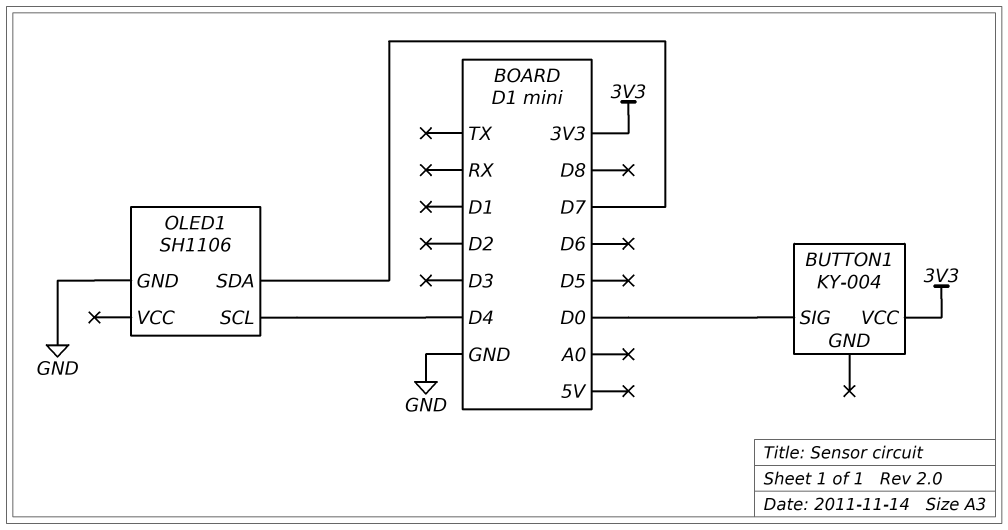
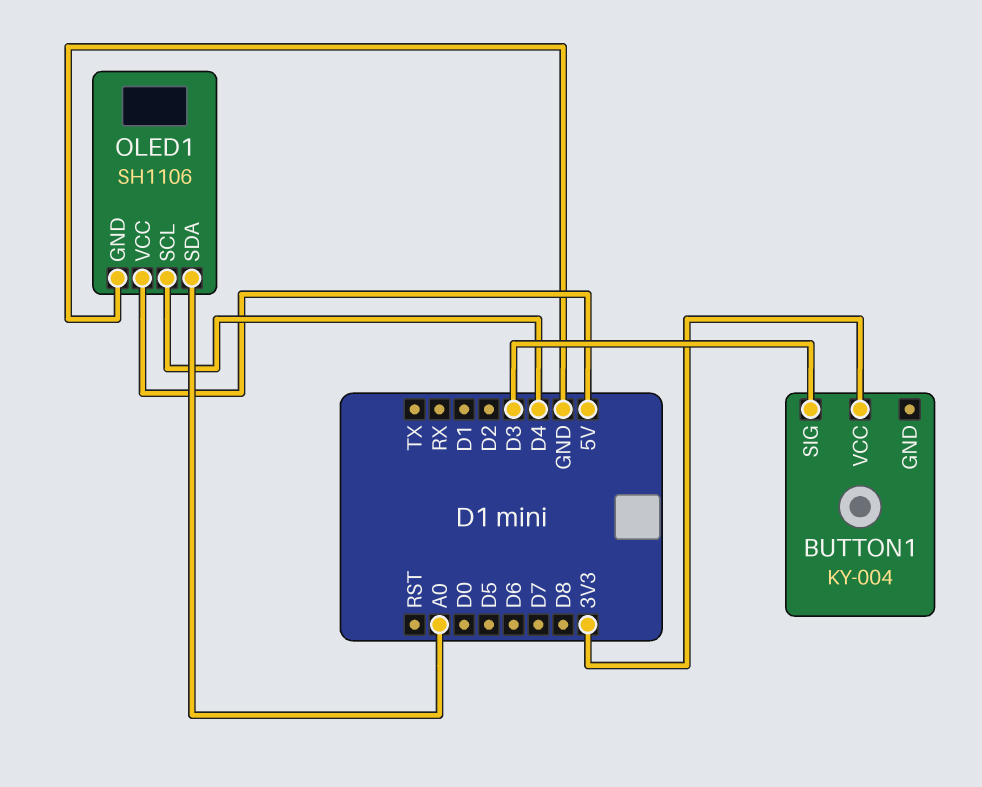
BUTTON1 pin SIG: D0 -> D3
OLED1 pin SDA: D7 -> A0
OLED1 pin VCC: none -> 5V

